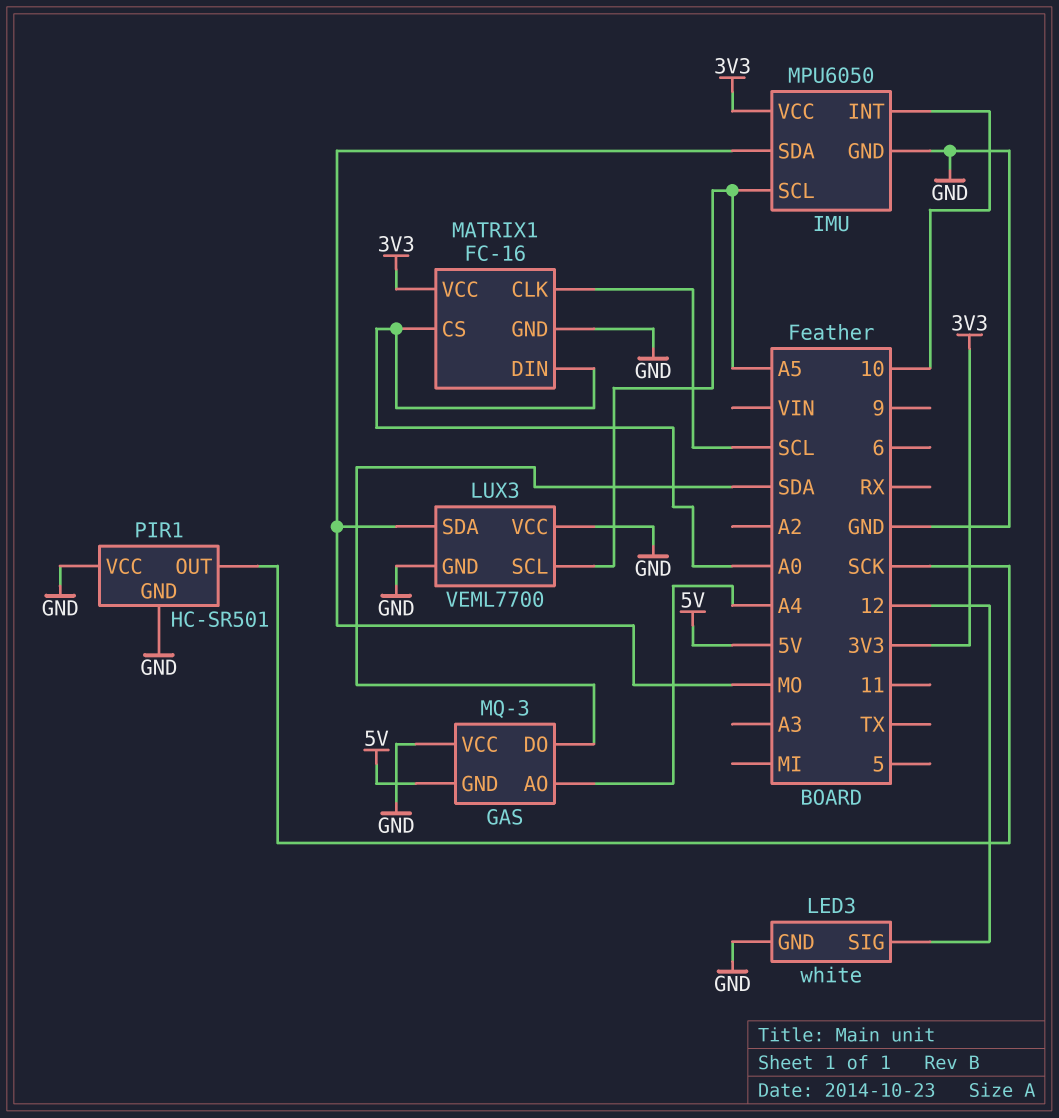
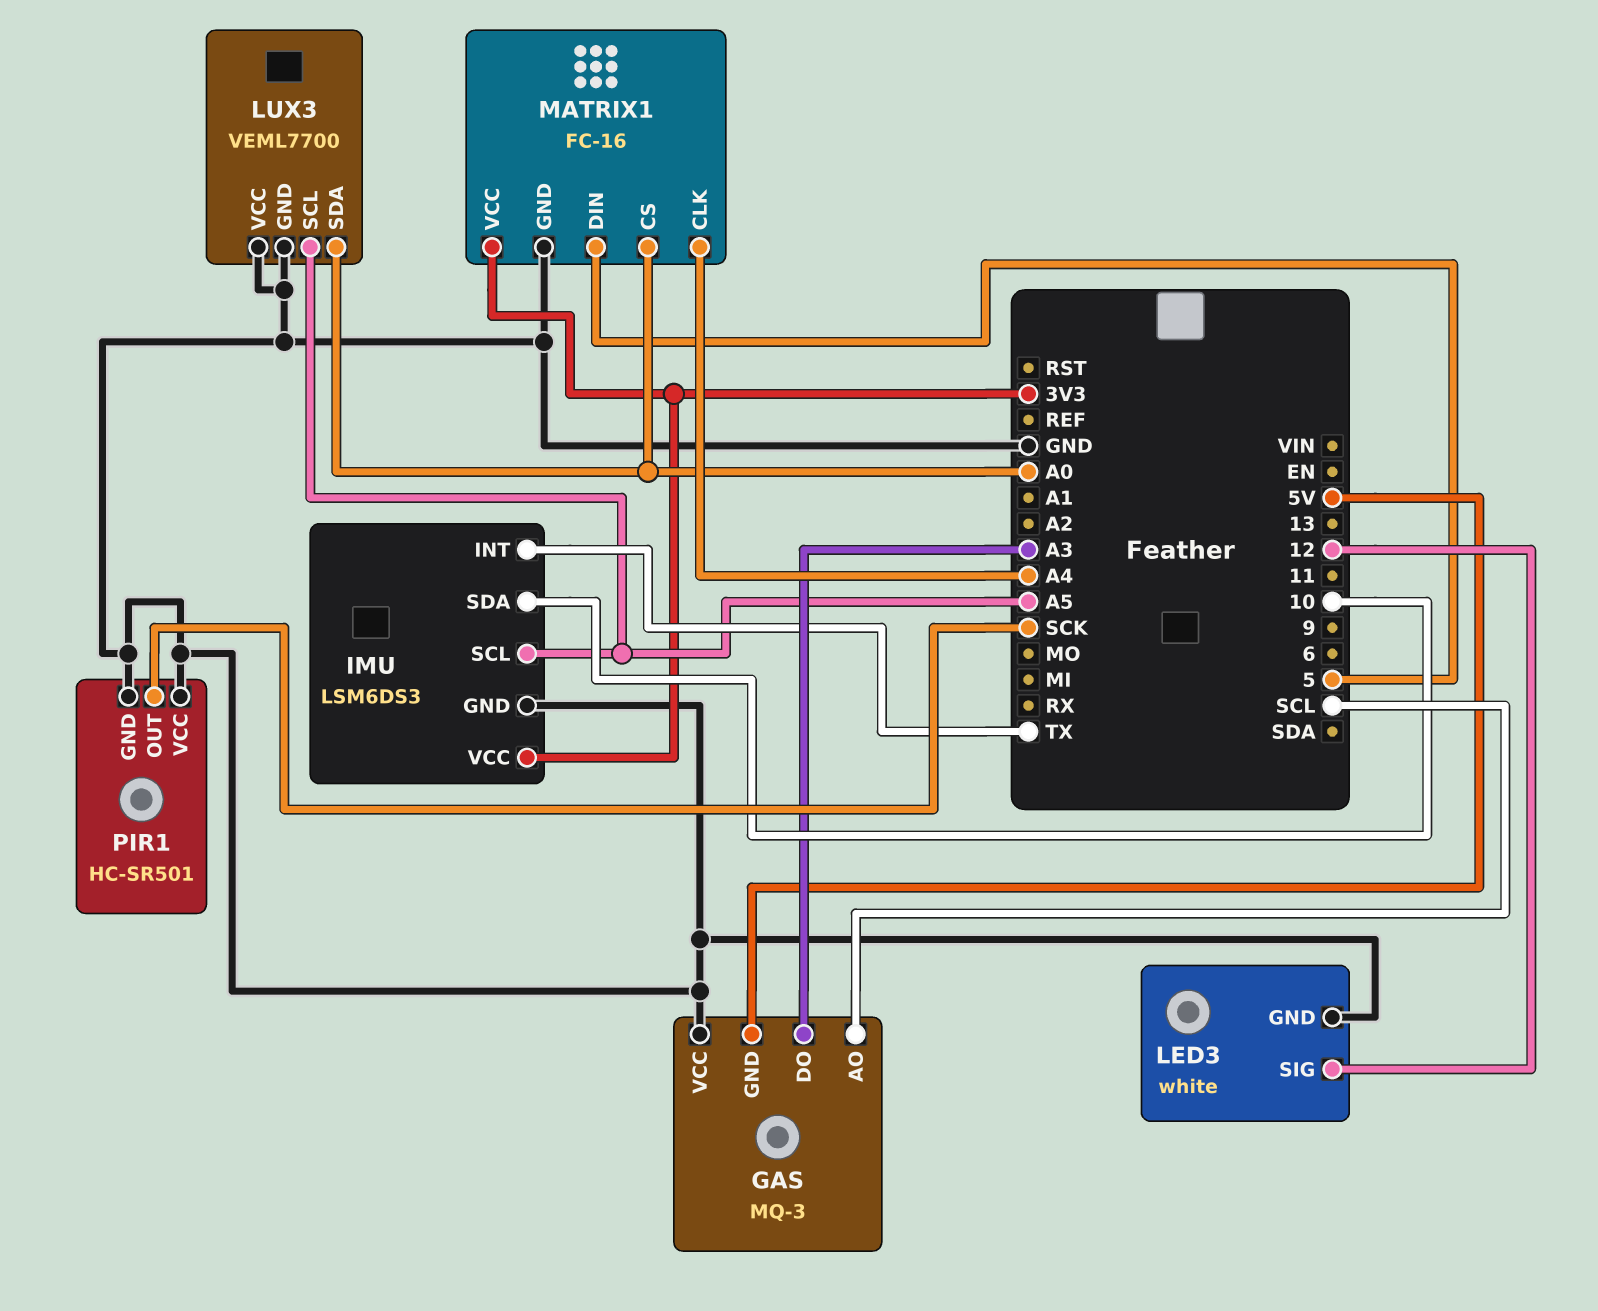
GAS pin AO: A4 -> SCL
GAS pin DO: SDA -> A3
IMU: MPU6050 -> LSM6DS3
IMU pin INT: 10 -> TX
IMU pin SDA: MO -> 10
LUX3 pin SDA: MO -> A0
MATRIX1 pin CLK: SCL -> A4
MATRIX1 pin DIN: A0 -> 5

